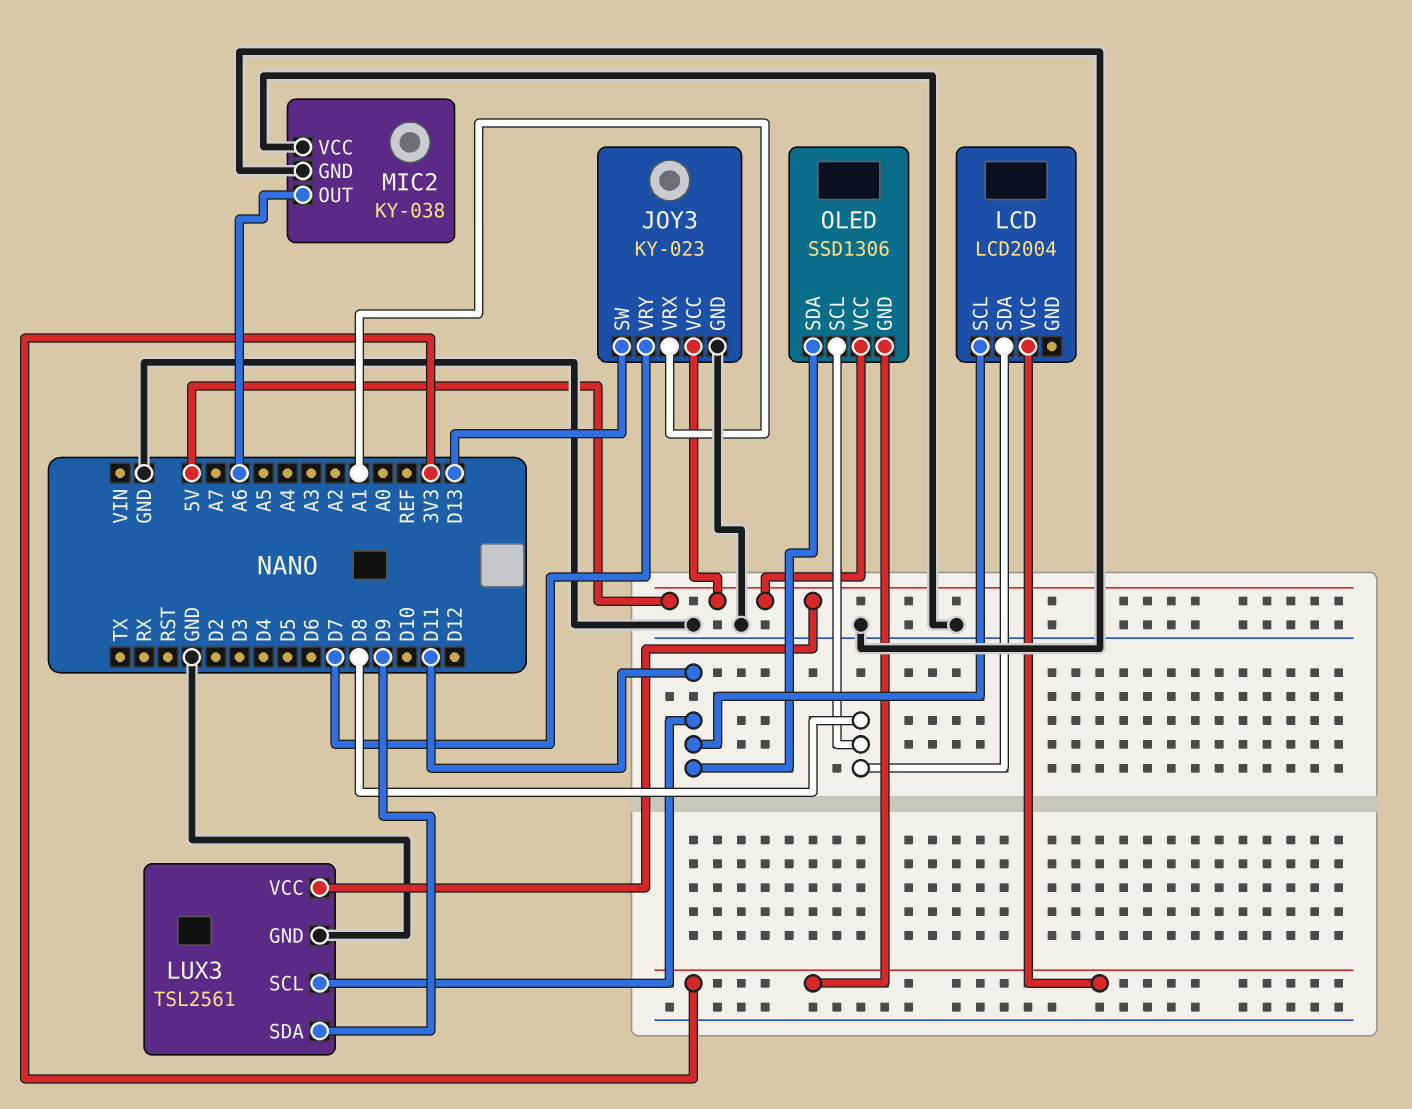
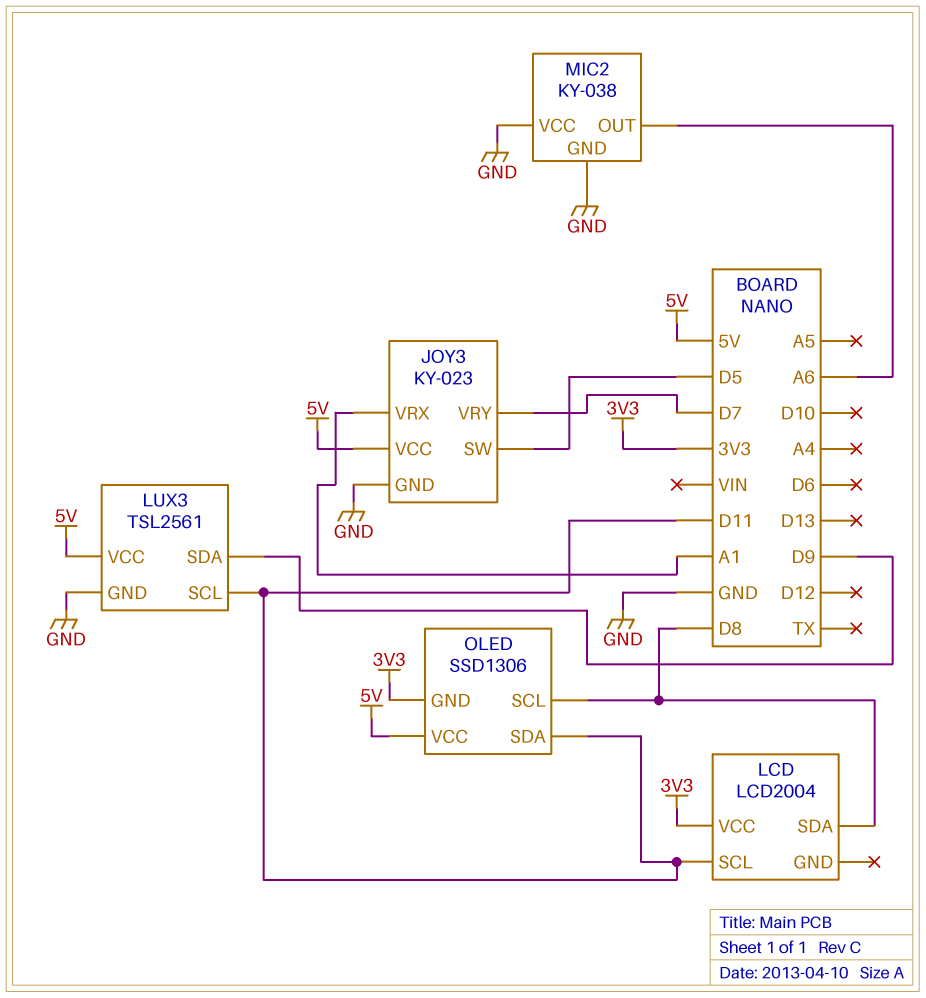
JOY3 pin SW: D13 -> D5

